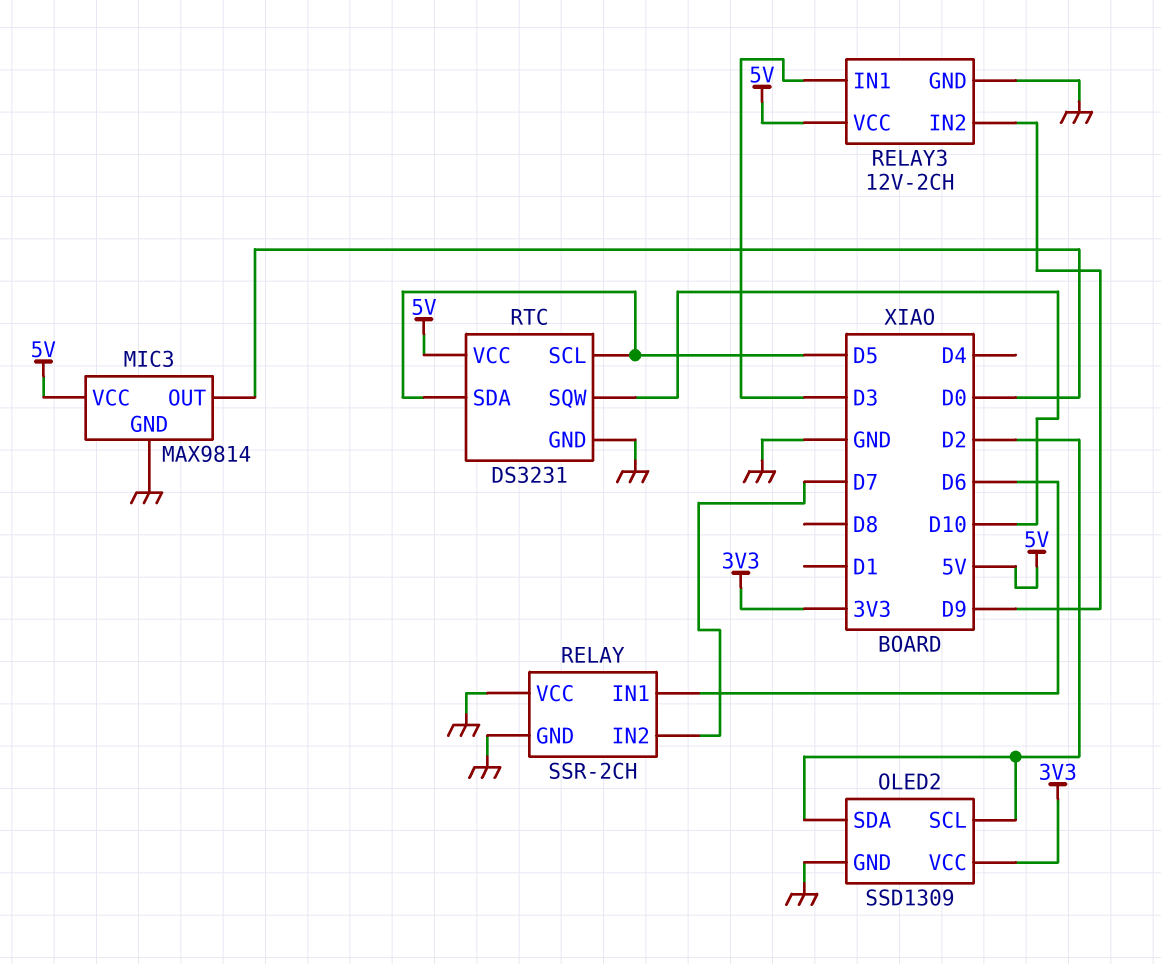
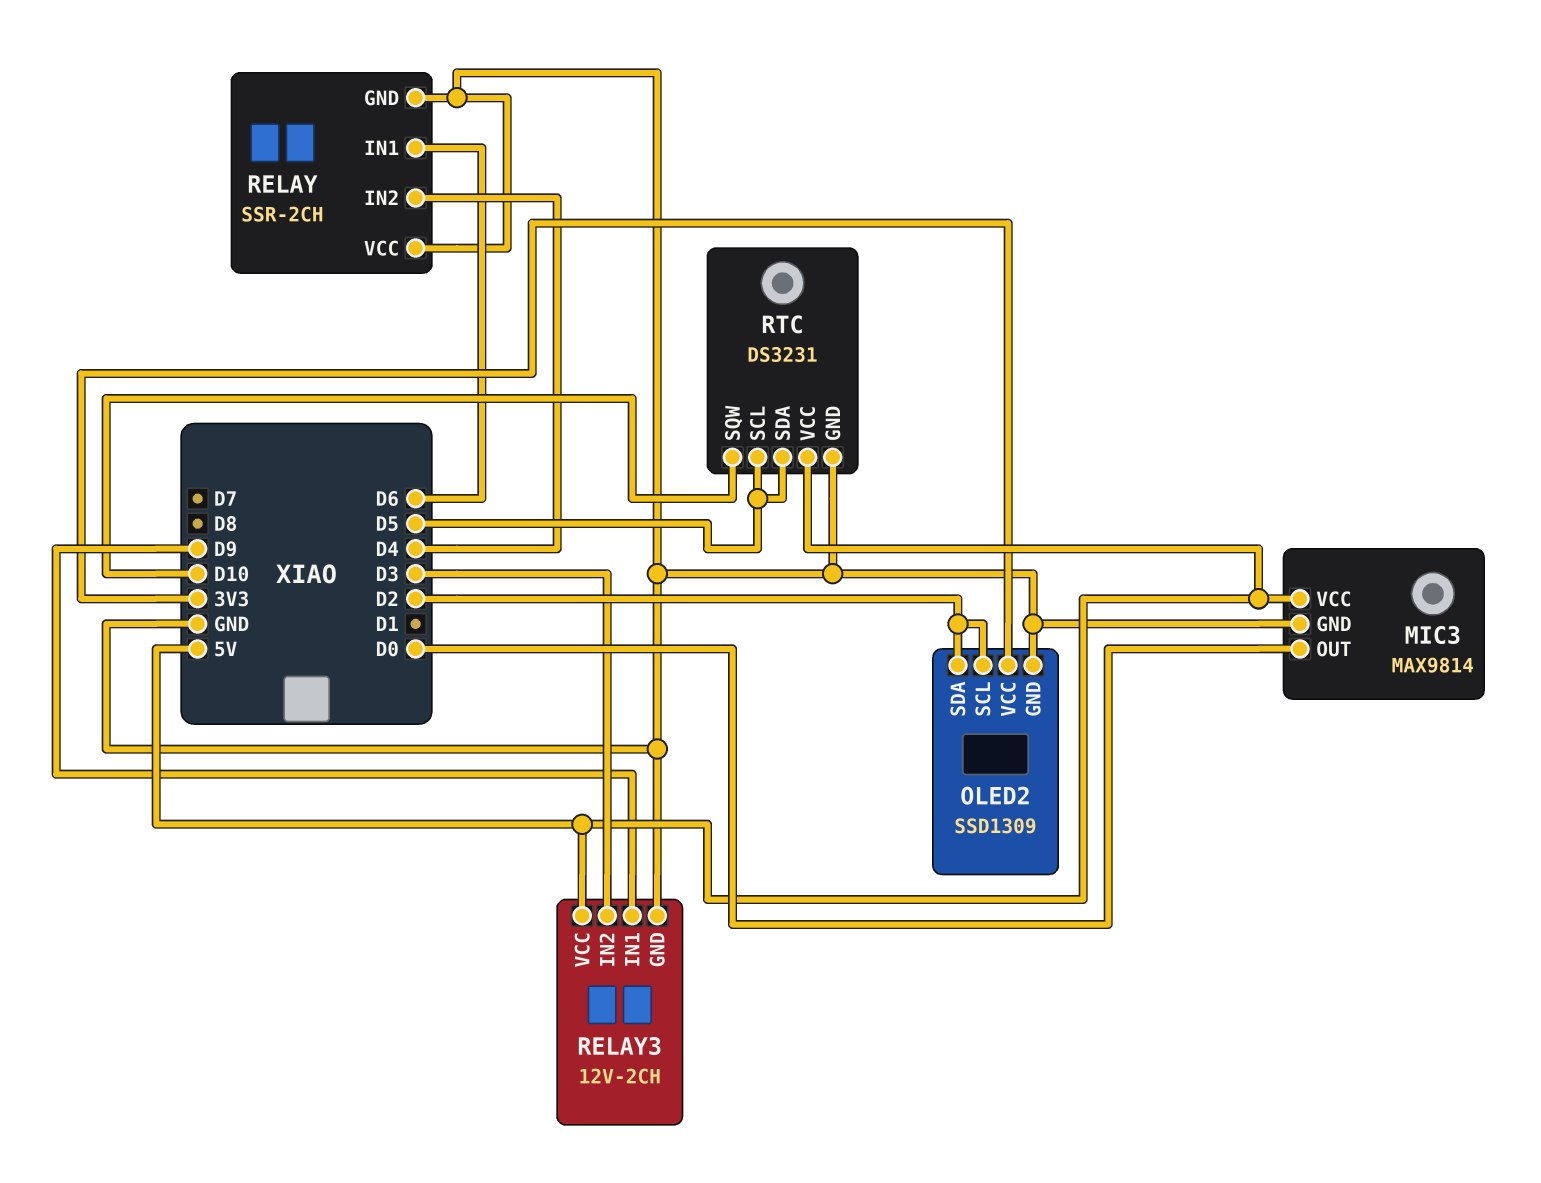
RELAY pin IN2: D7 -> D4
RELAY3 pin IN1: D3 -> D9
RELAY3 pin IN2: D9 -> D3

